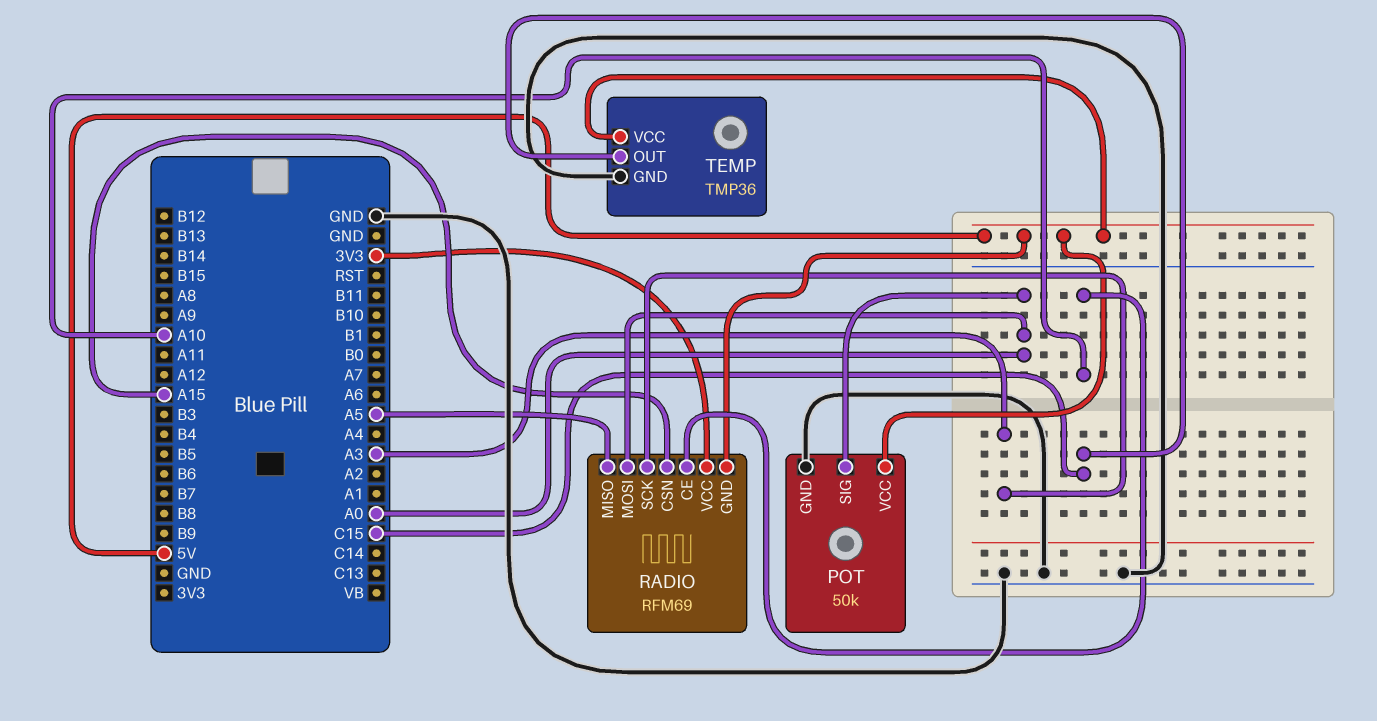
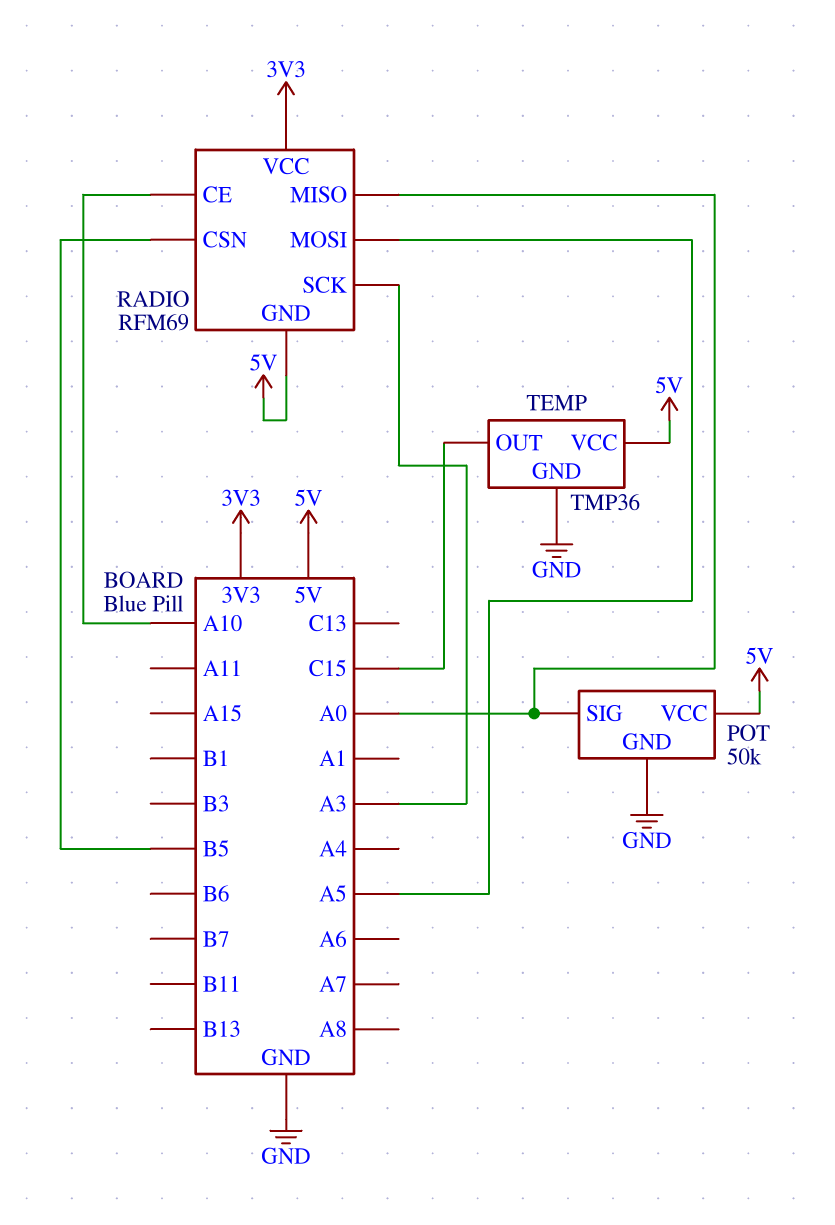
RADIO pin CSN: A15 -> B5
RADIO pin MISO: A5 -> A0
RADIO pin MOSI: A0 -> A5

